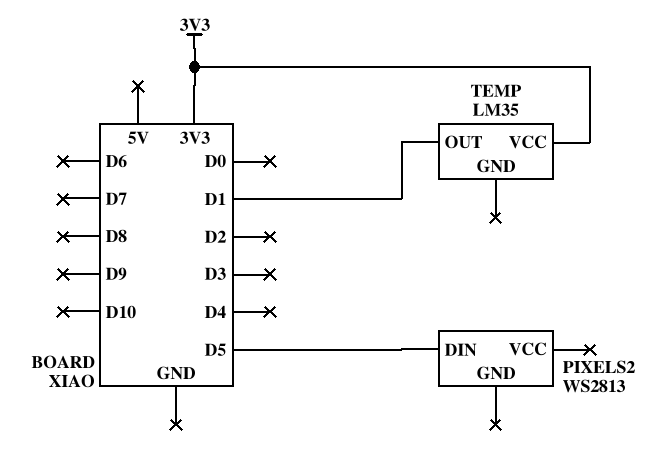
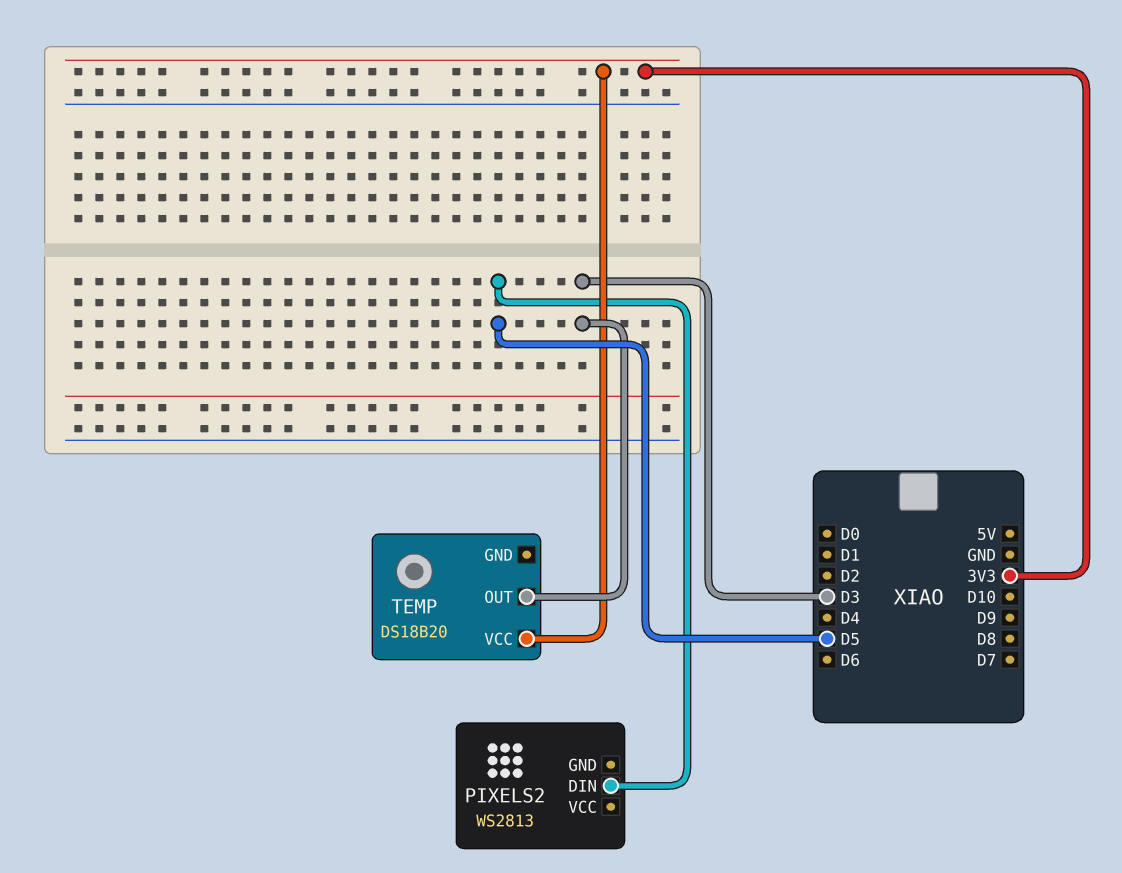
TEMP: LM35 -> DS18B20
TEMP pin OUT: D1 -> D3

